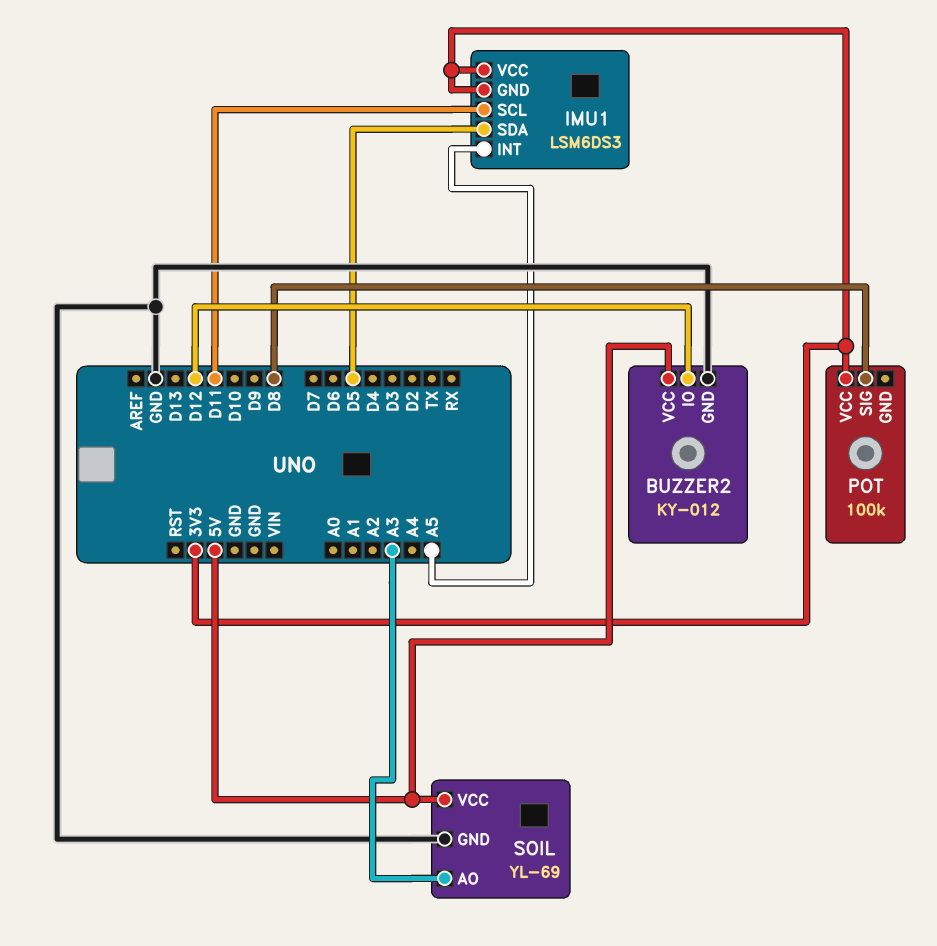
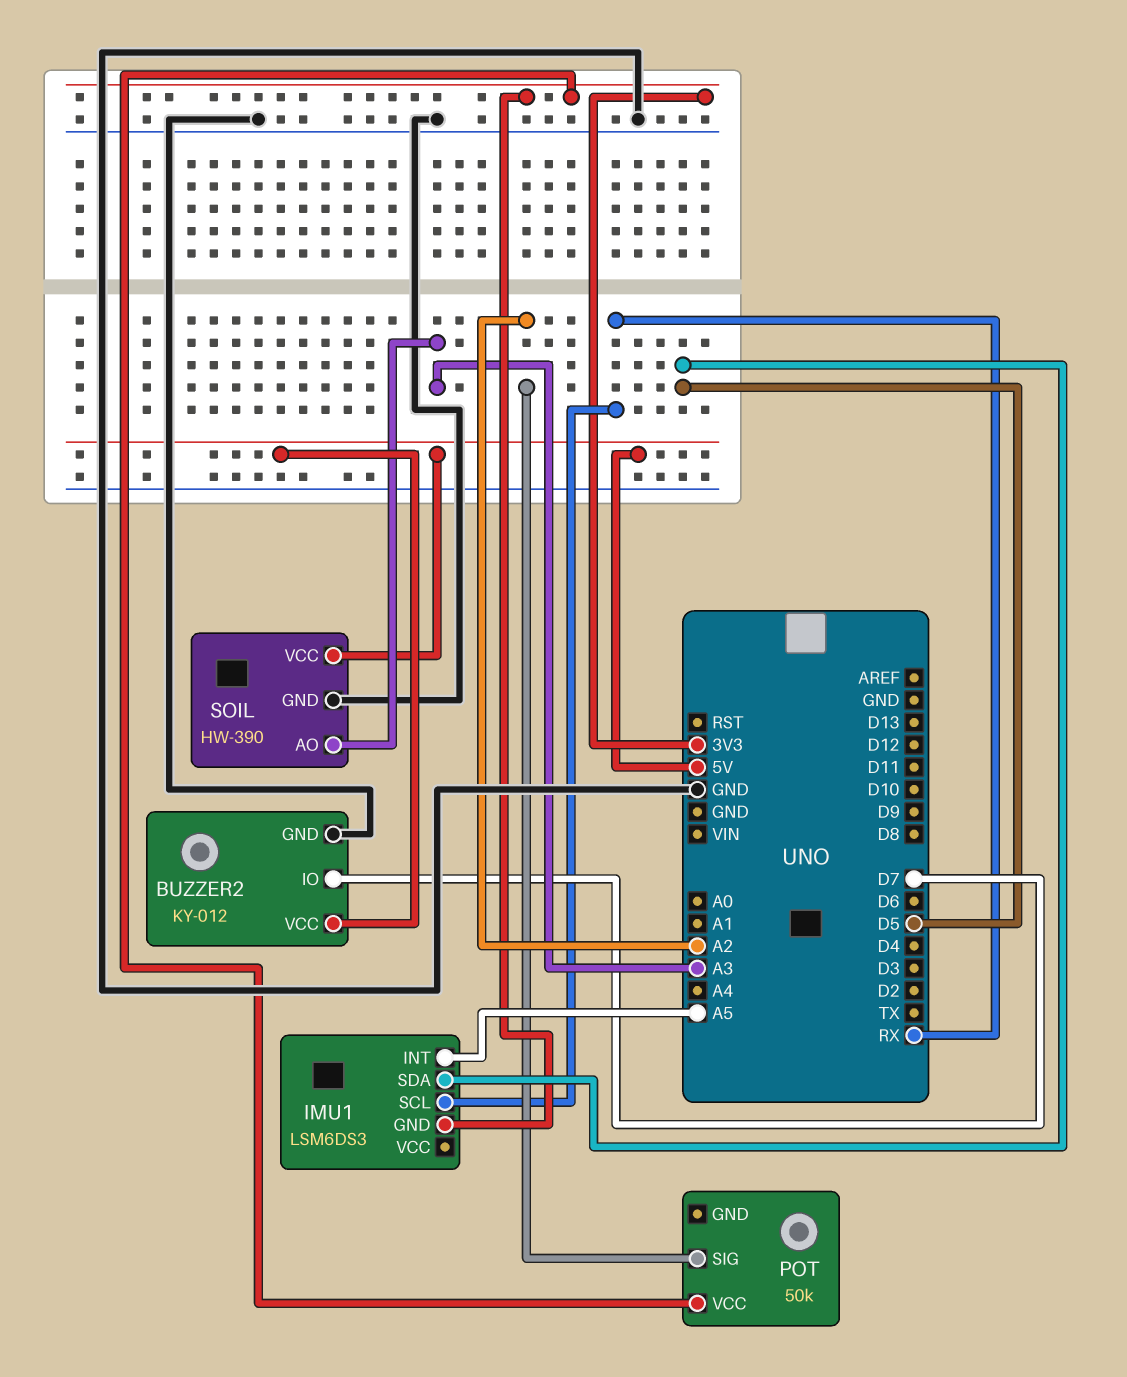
BUZZER2 pin IO: D12 -> D7
IMU1 pin SCL: D11 -> RX
IMU1 pin VCC: 3V3 -> none
POT: 100k -> 50k
POT pin SIG: D8 -> A2
SOIL: YL-69 -> HW-390

